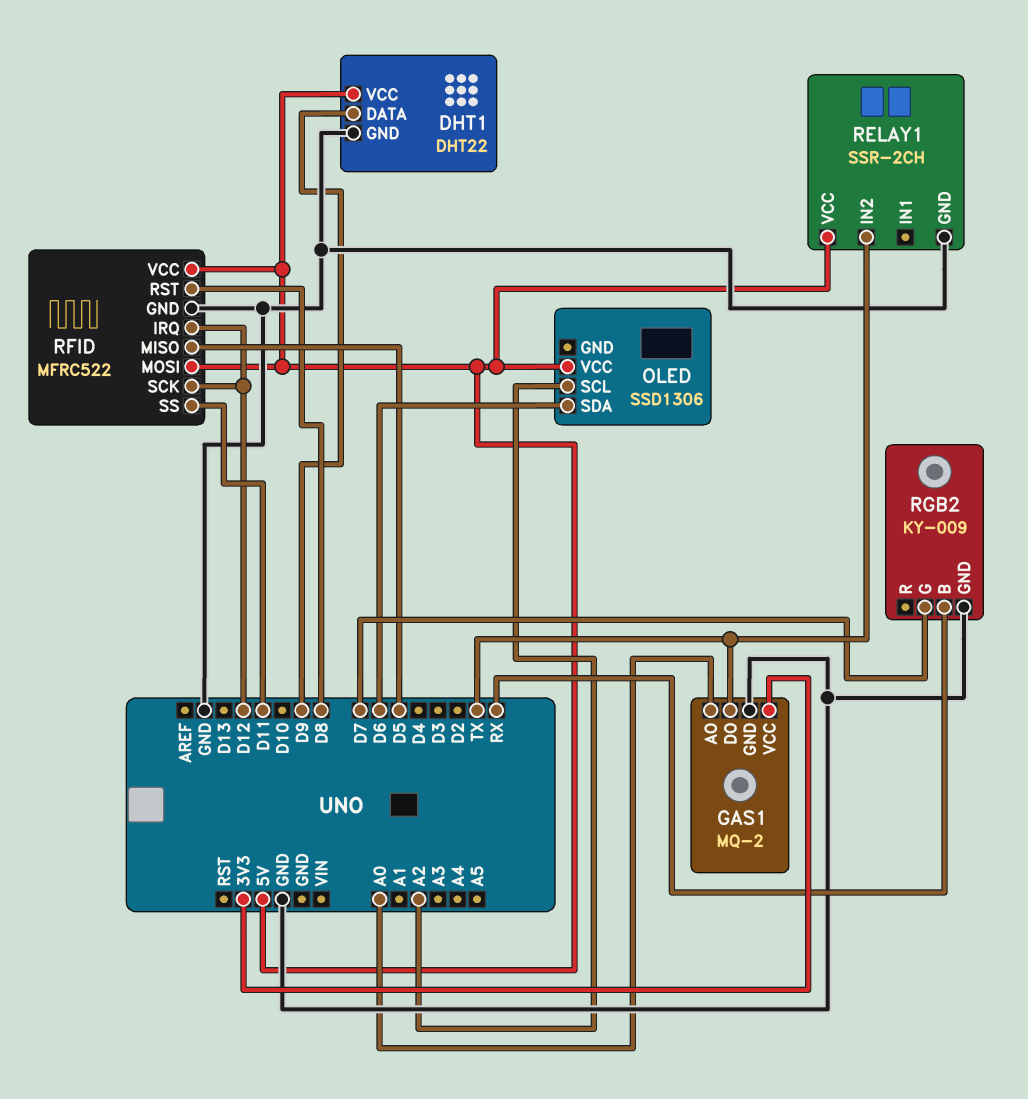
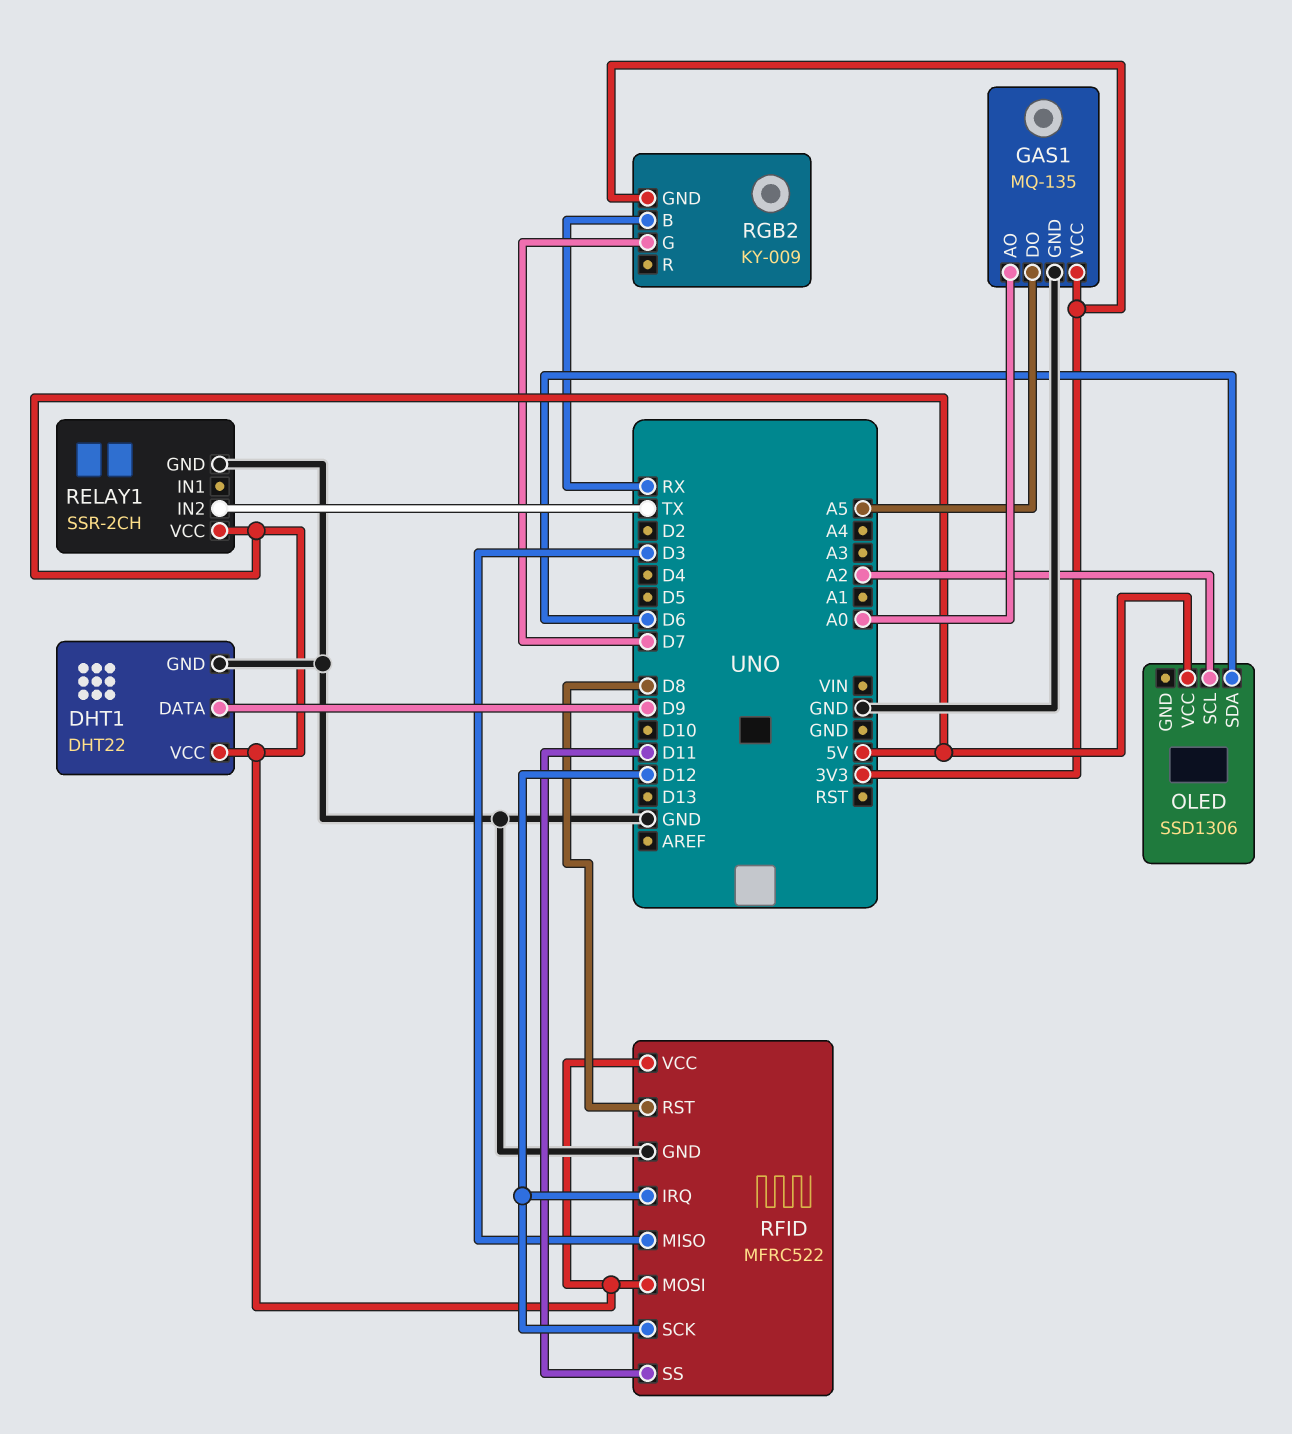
GAS1: MQ-2 -> MQ-135
GAS1 pin DO: TX -> A5
RFID pin MISO: D5 -> D3
RGB2 pin GND: GND -> 3V3

